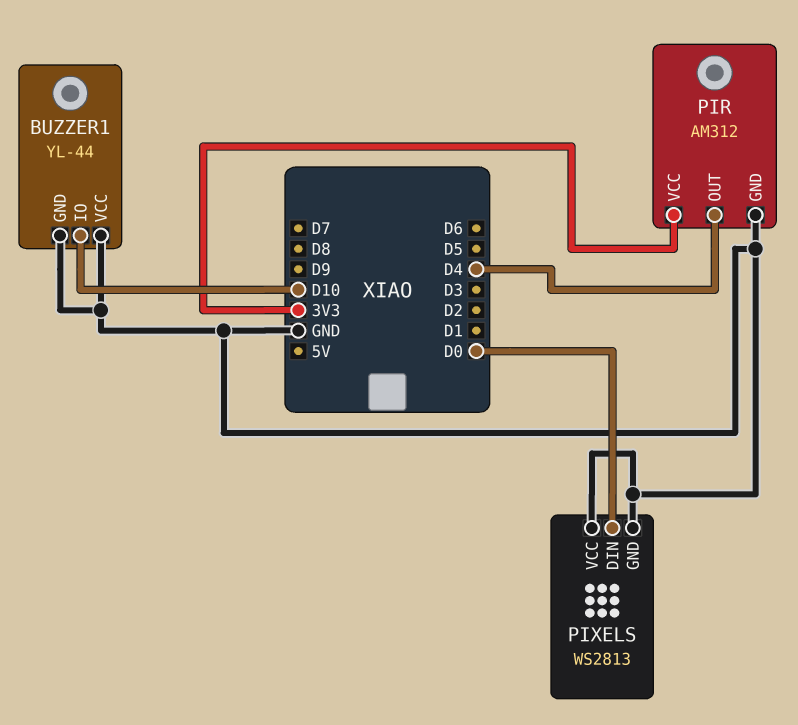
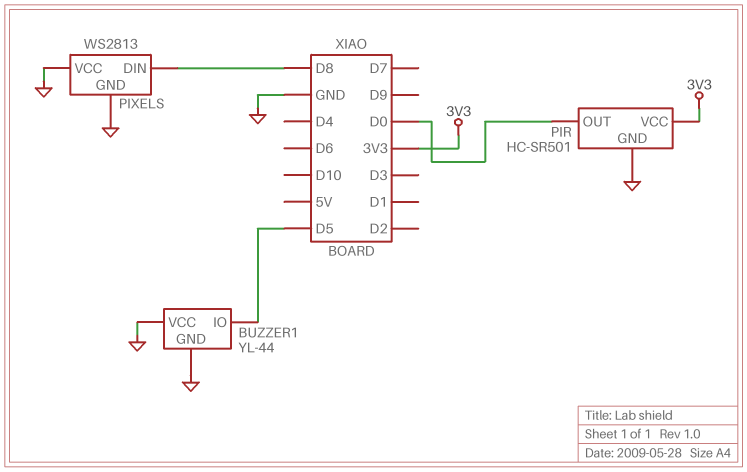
BUZZER1 pin IO: D10 -> D5
PIR: AM312 -> HC-SR501
PIR pin OUT: D4 -> D0
PIXELS pin DIN: D0 -> D8

